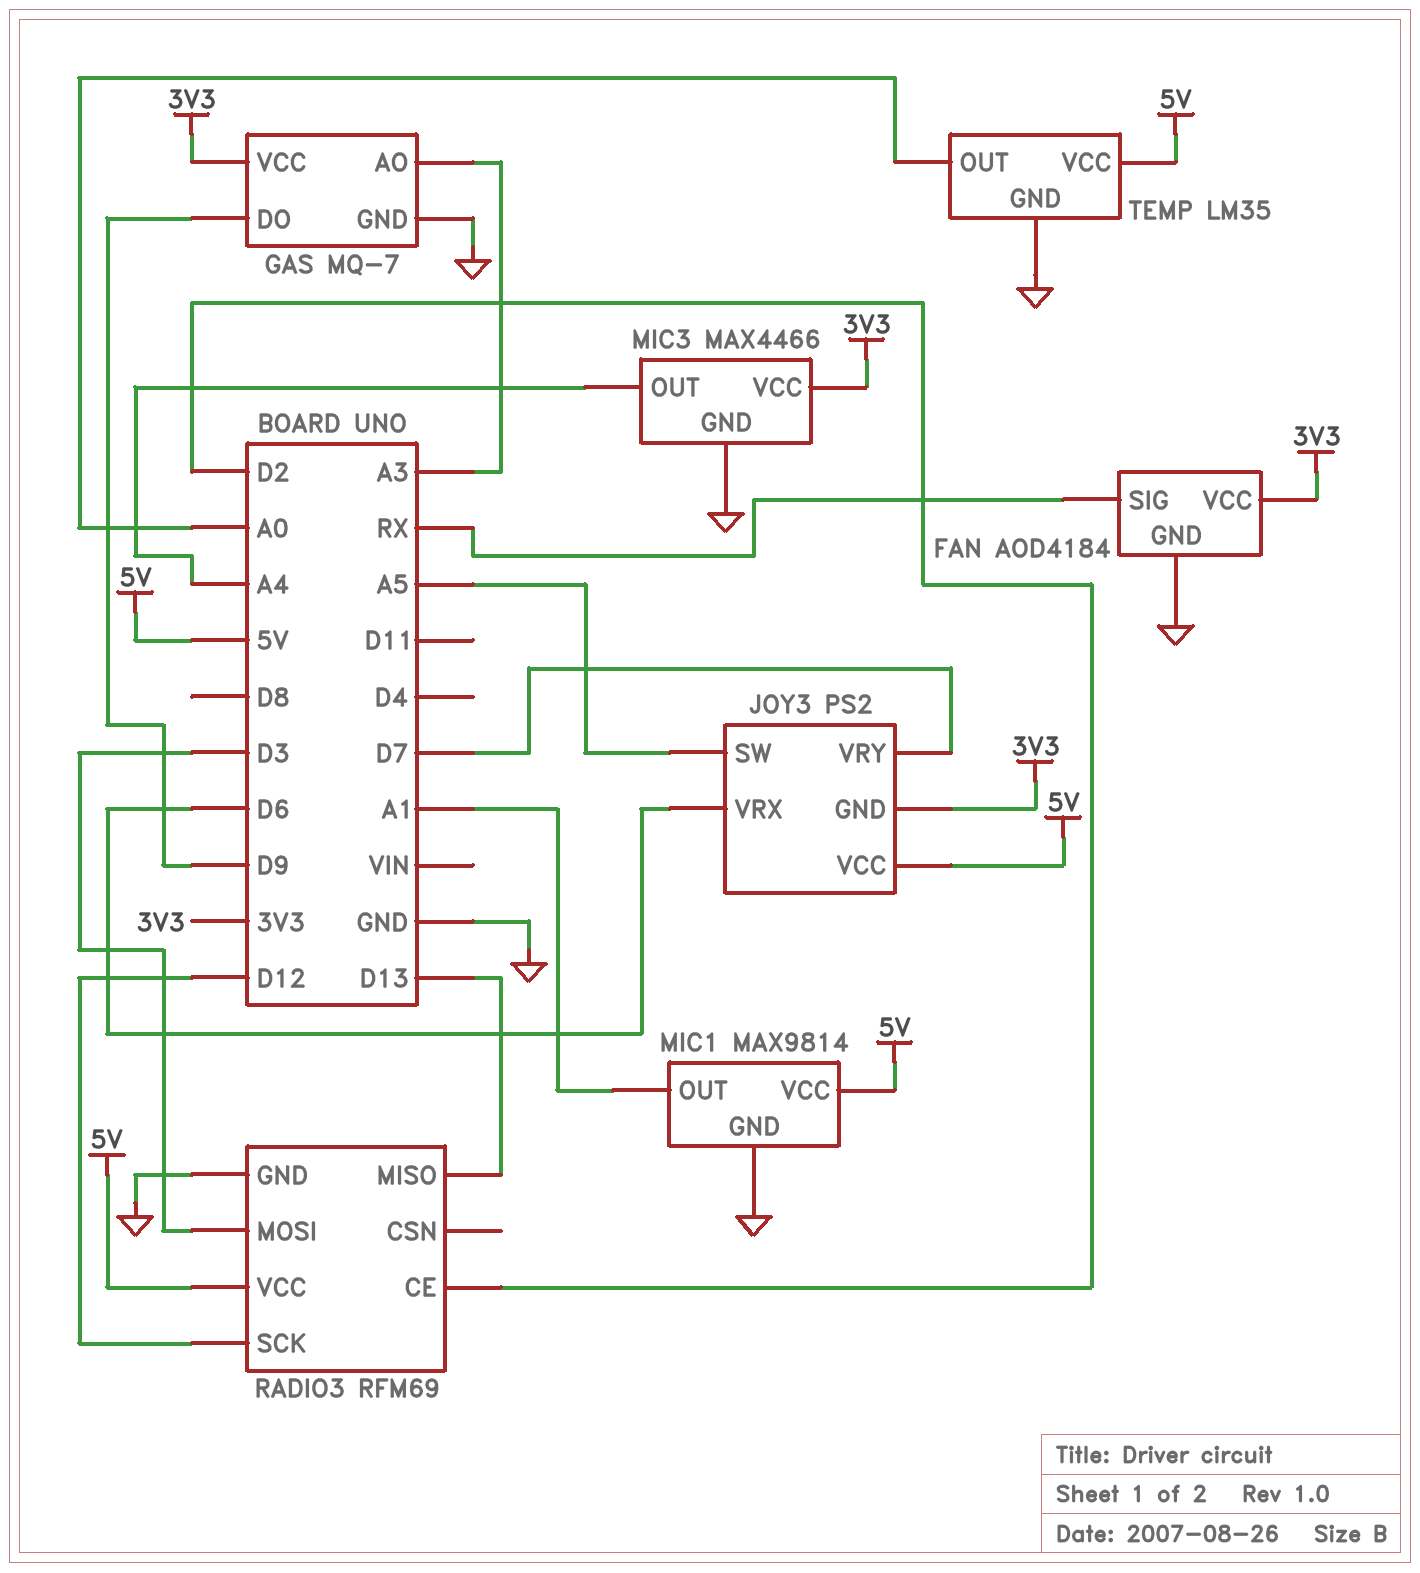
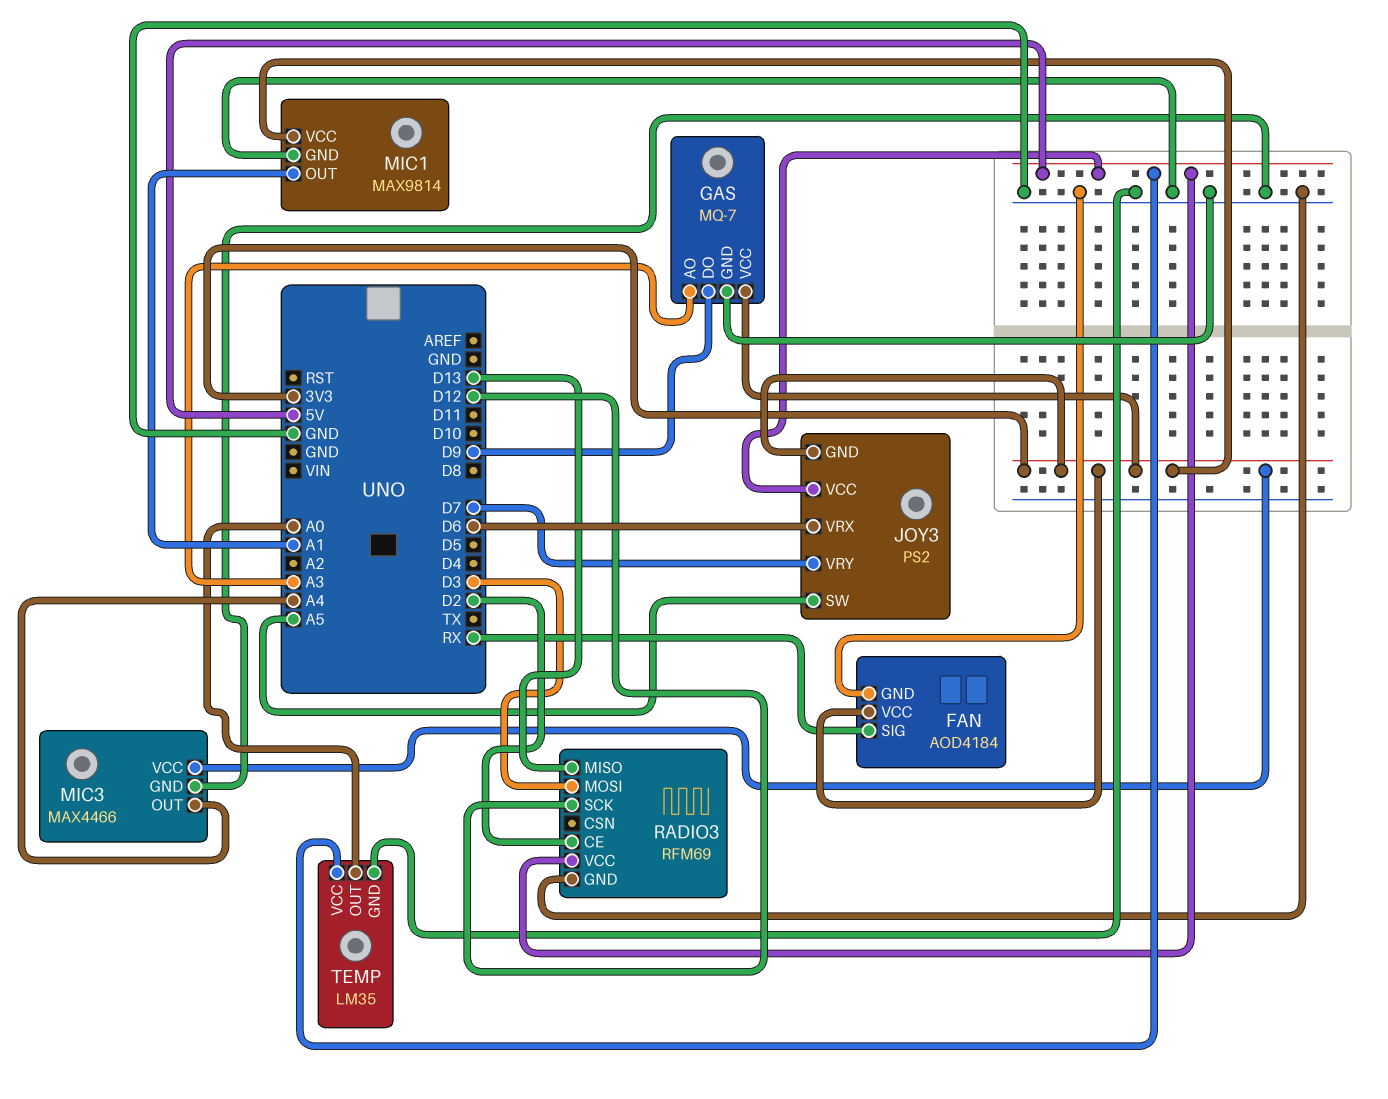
MIC1 pin VCC: 5V -> 3V3

